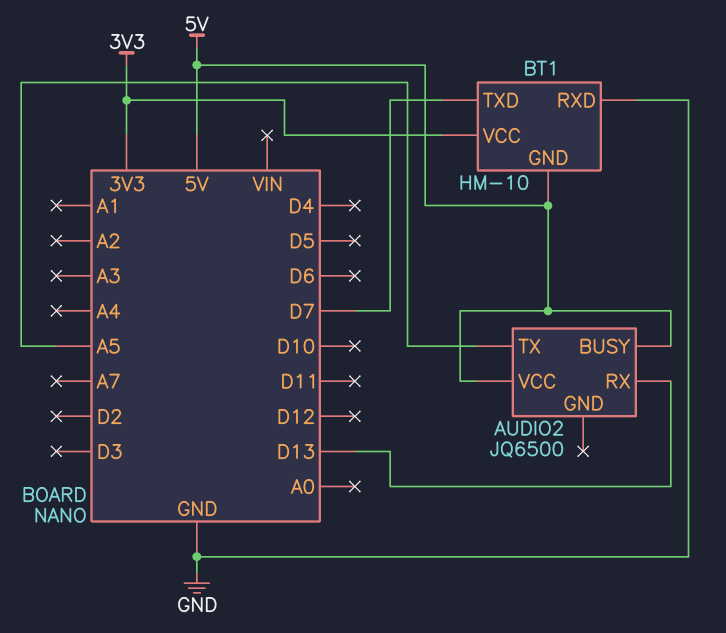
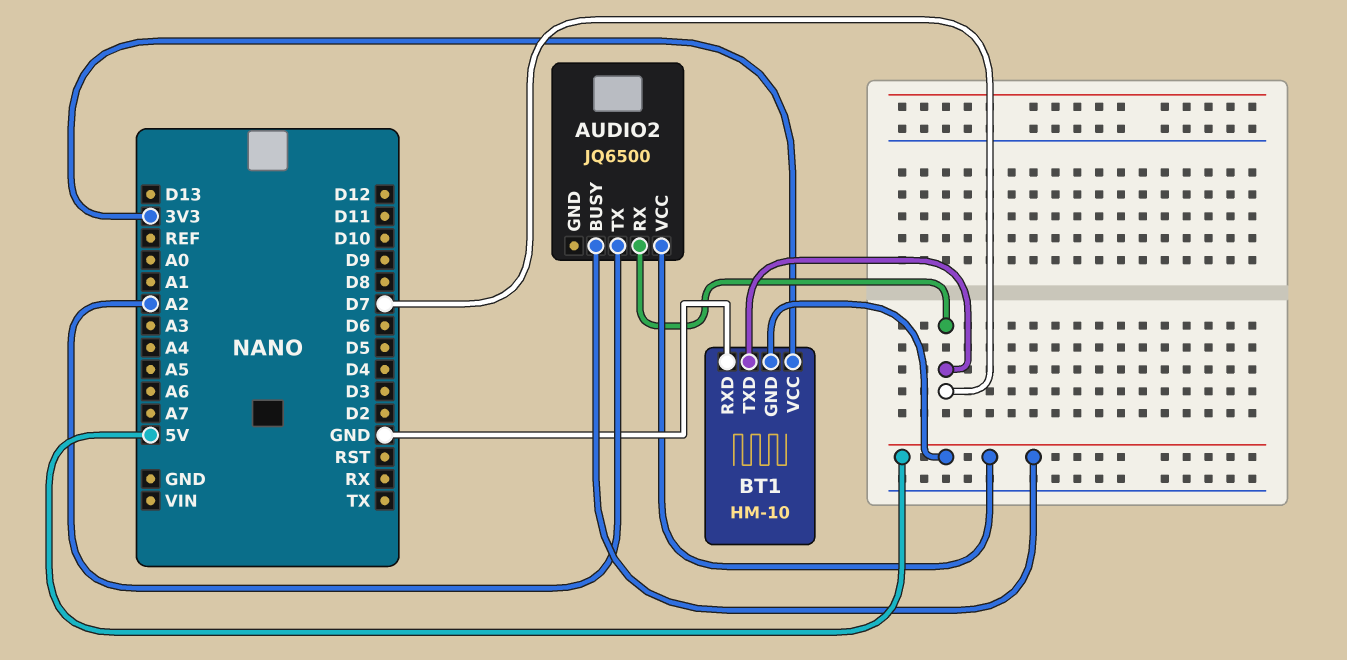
AUDIO2 pin RX: D13 -> D7
AUDIO2 pin TX: A5 -> A2

